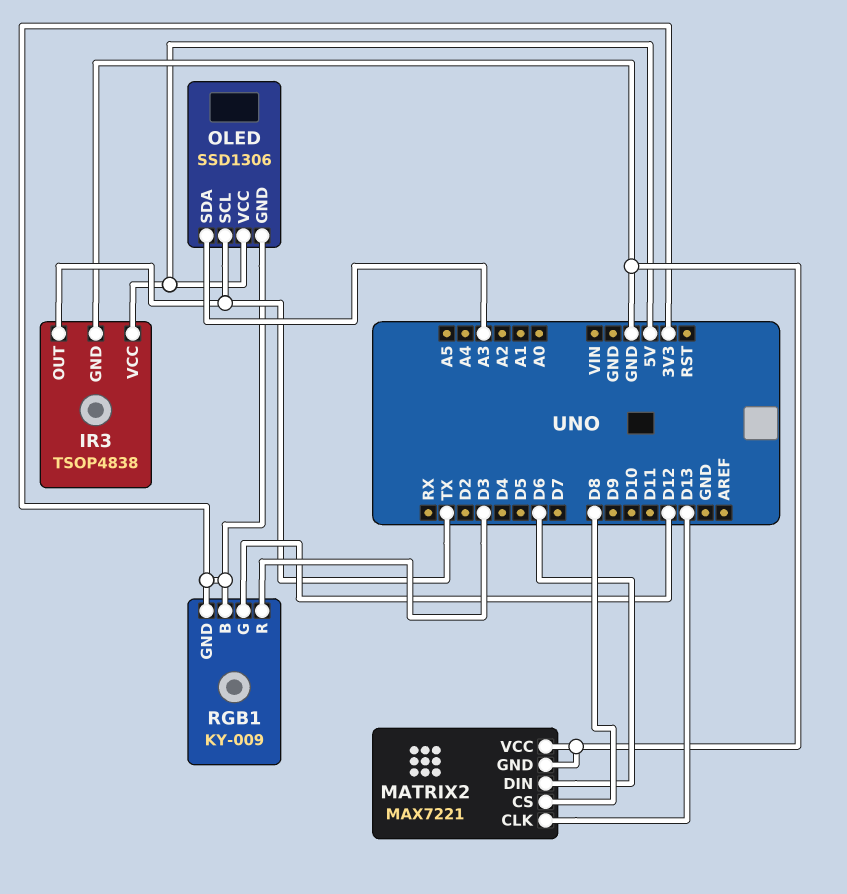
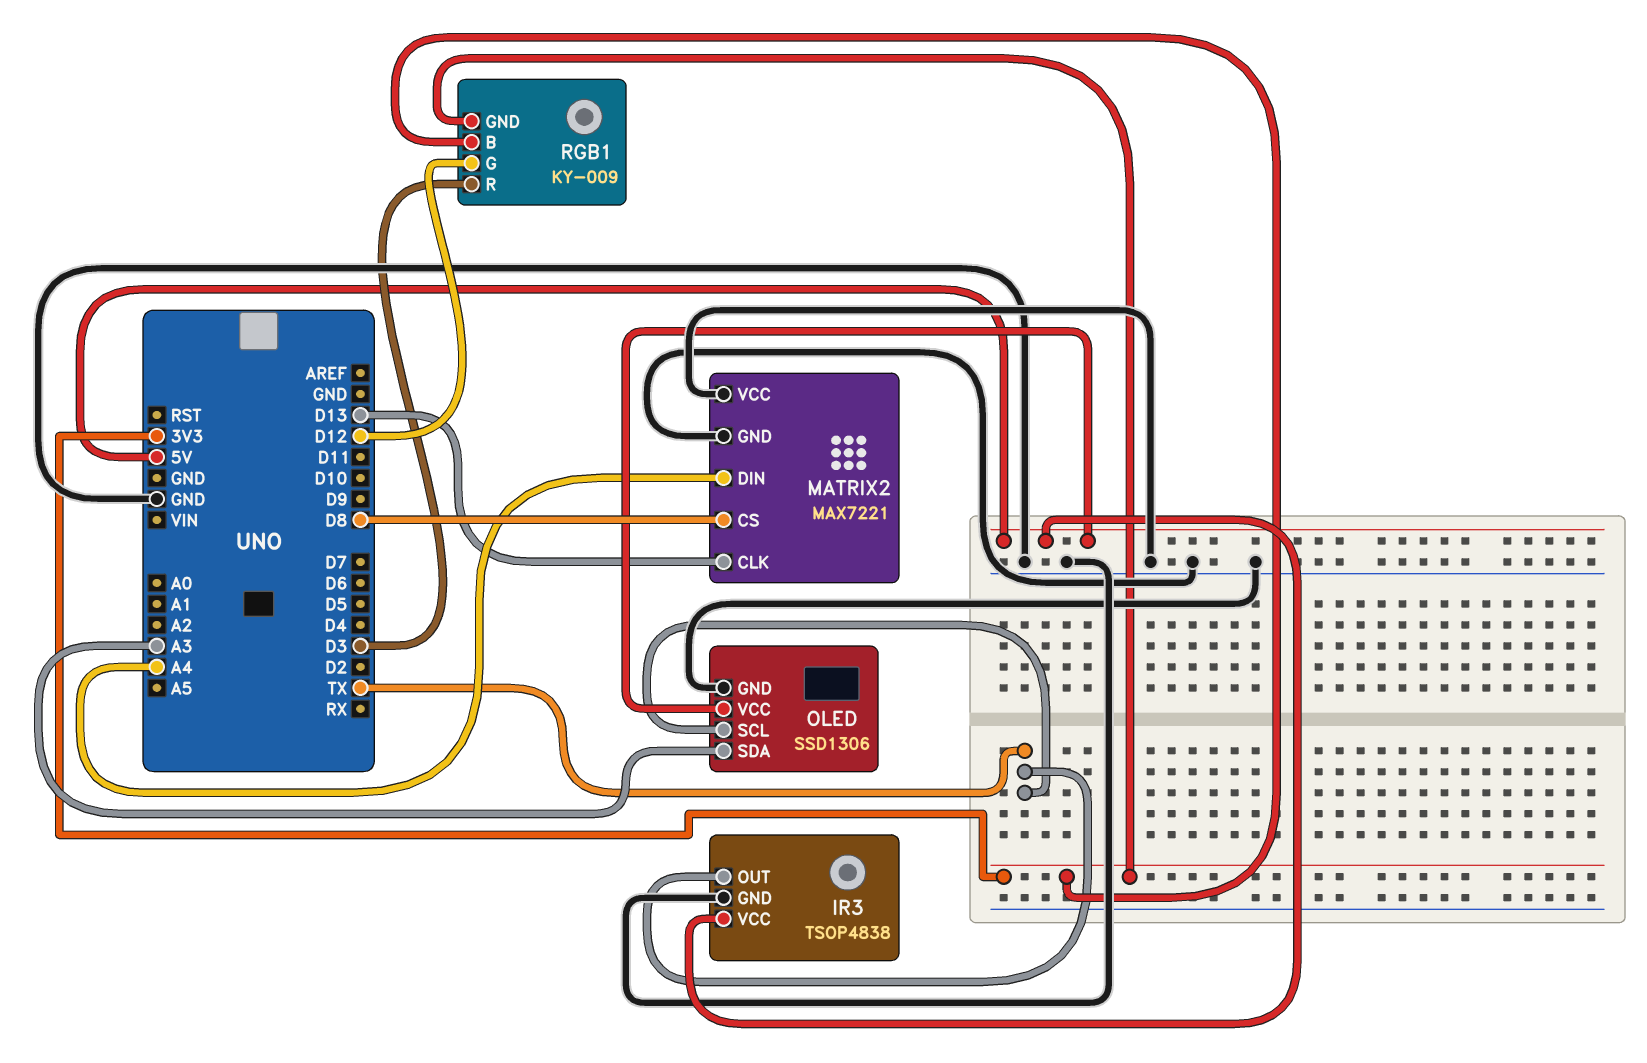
MATRIX2 pin DIN: D6 -> A4
OLED pin GND: 3V3 -> GND

